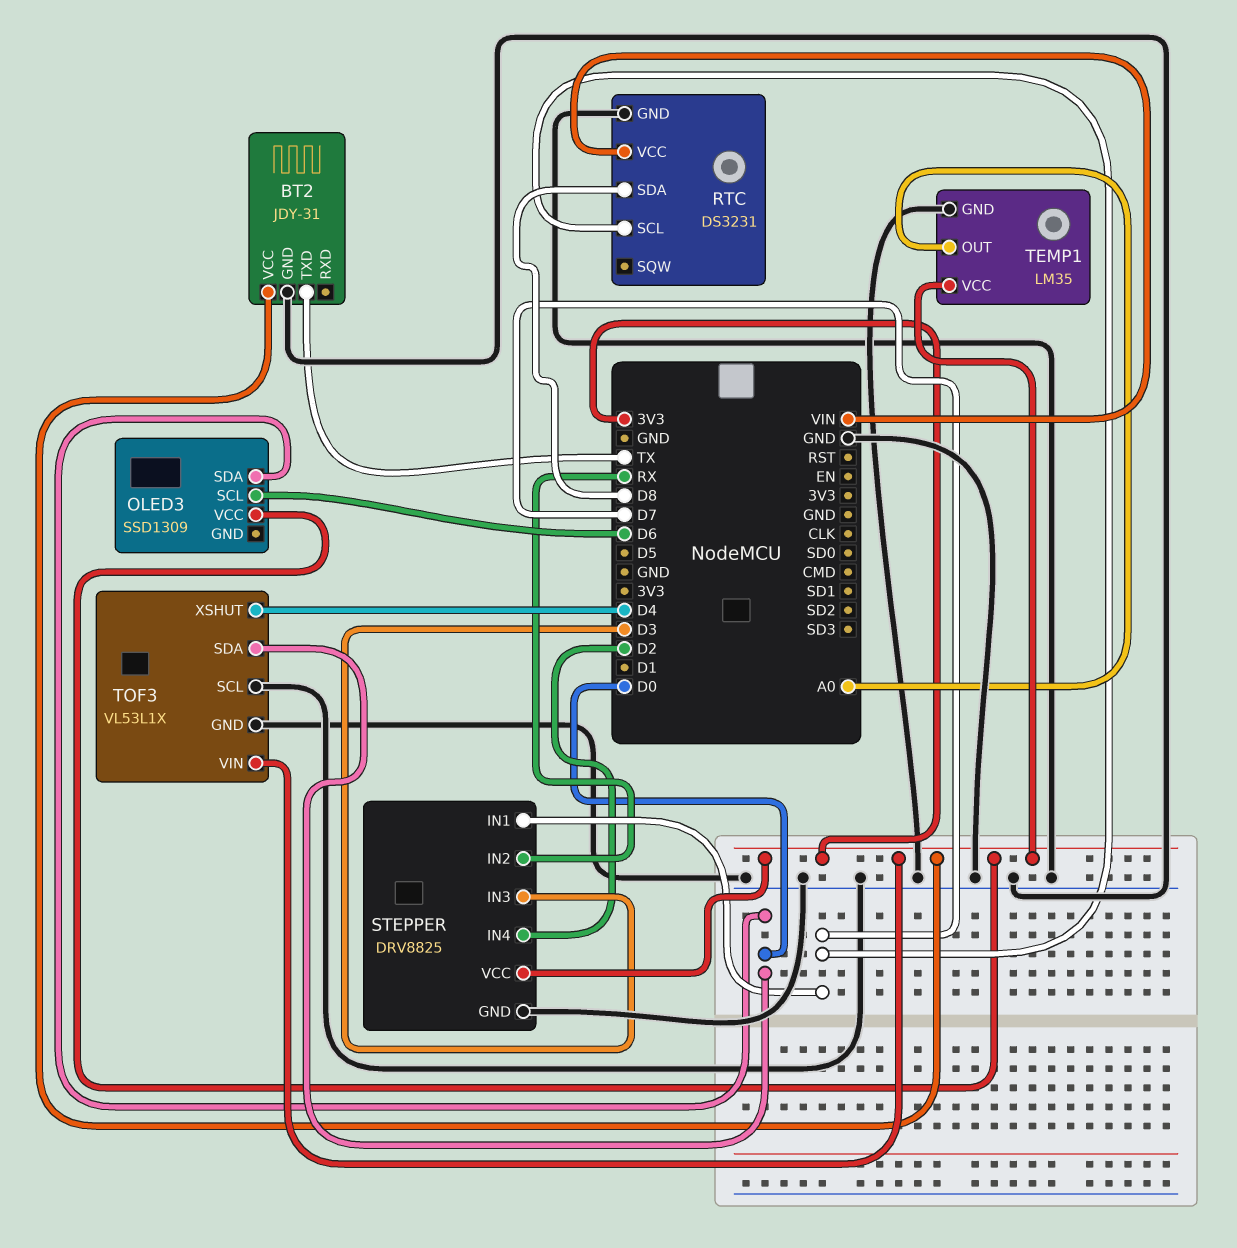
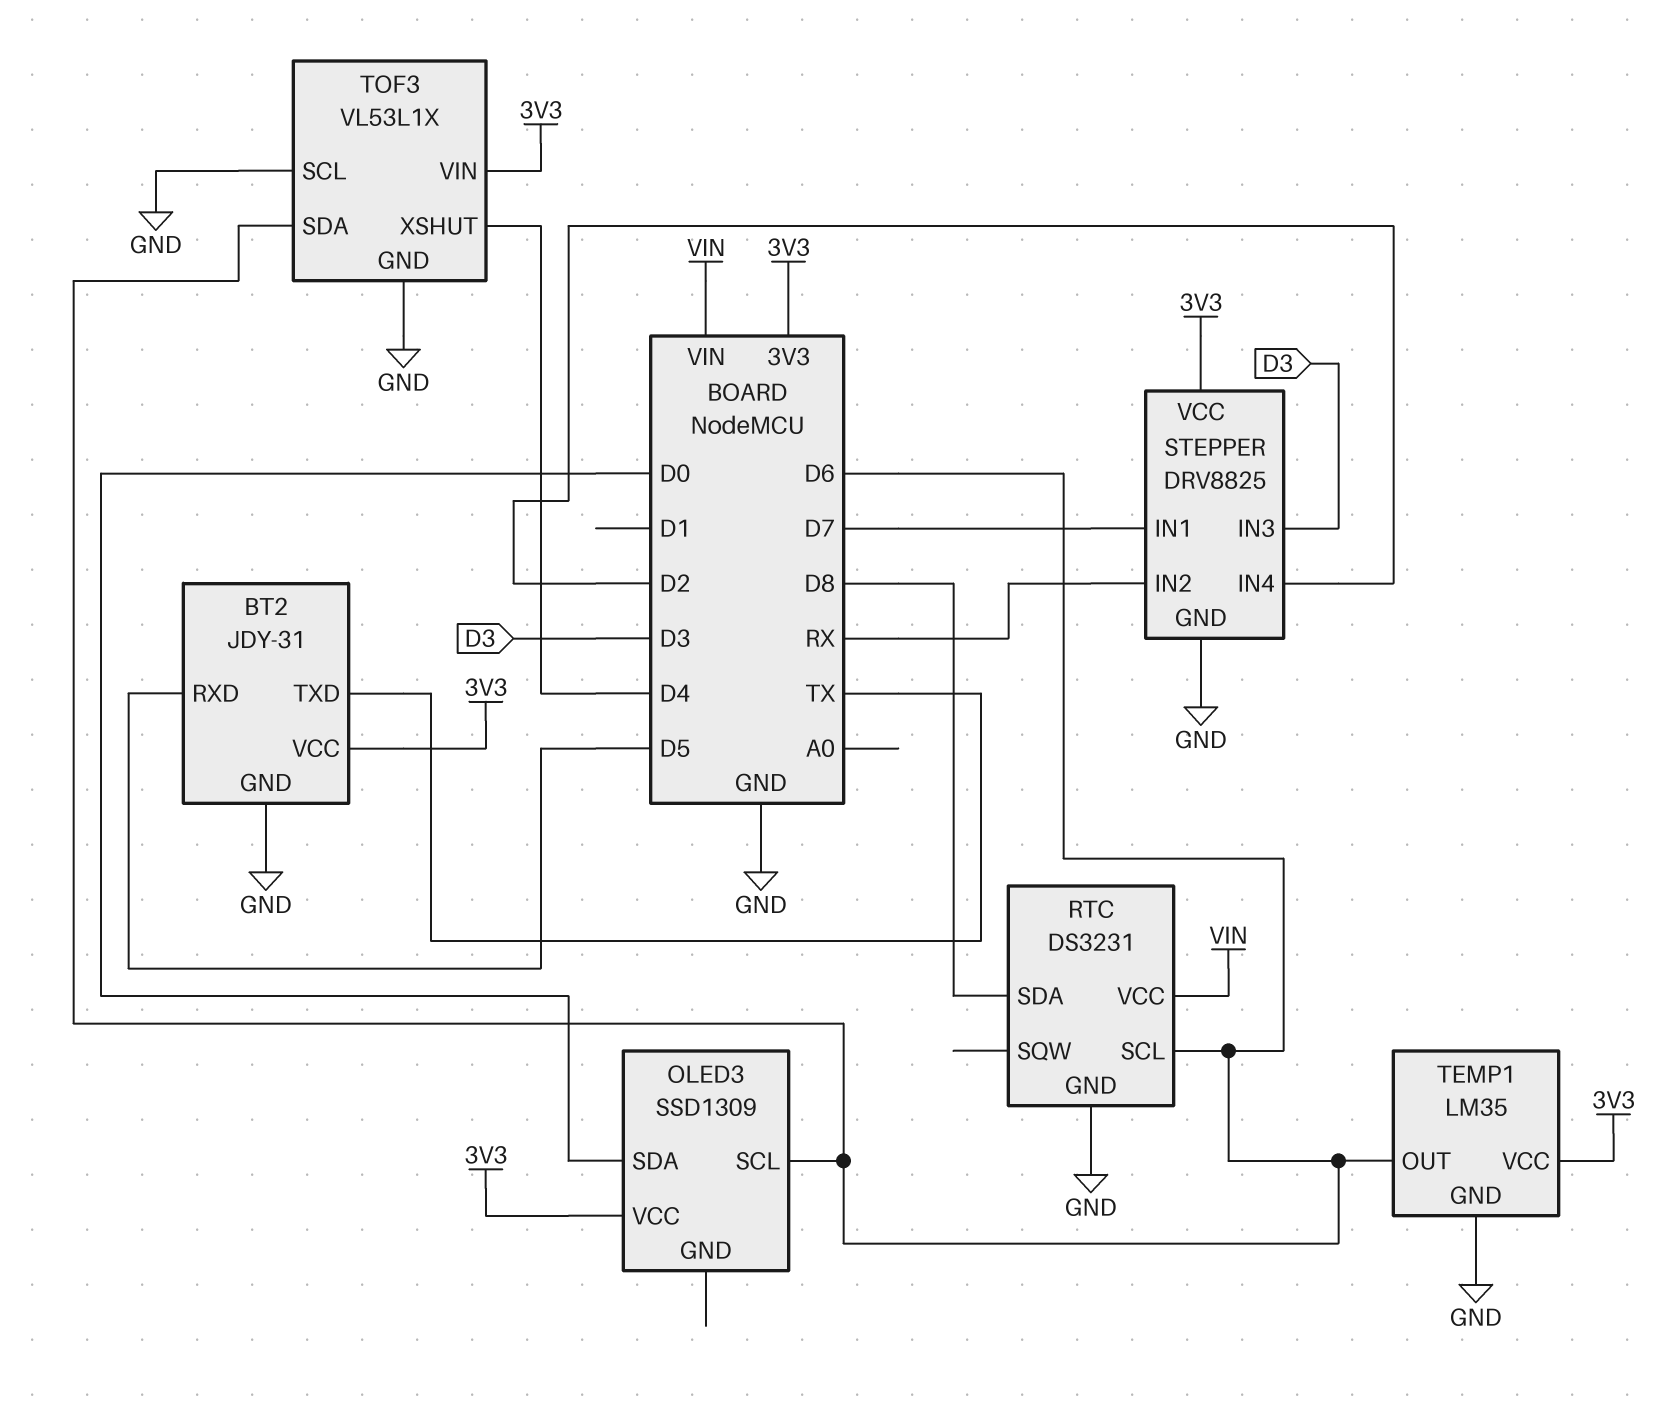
BT2 pin RXD: none -> D5
RTC pin SCL: D7 -> D6
TEMP1 pin OUT: A0 -> D6
TOF3 pin SDA: D0 -> D6

